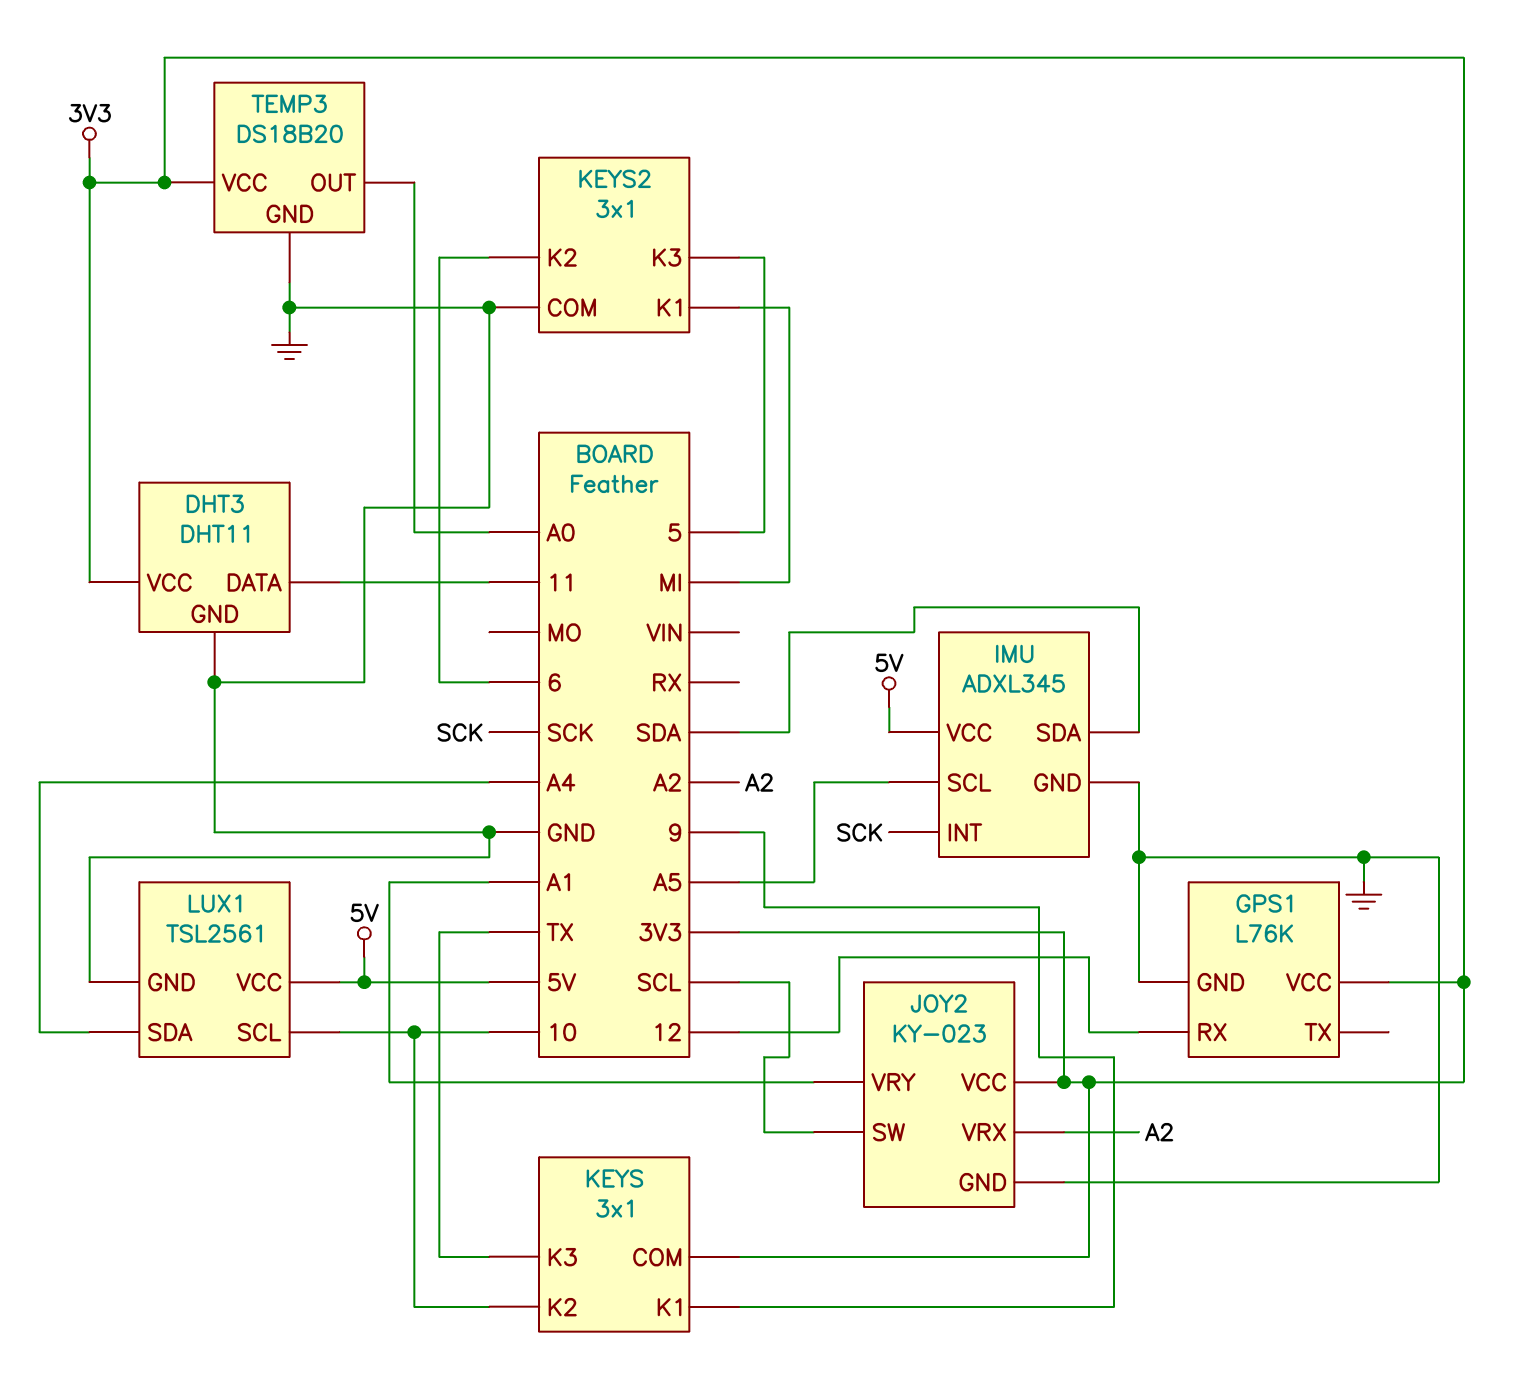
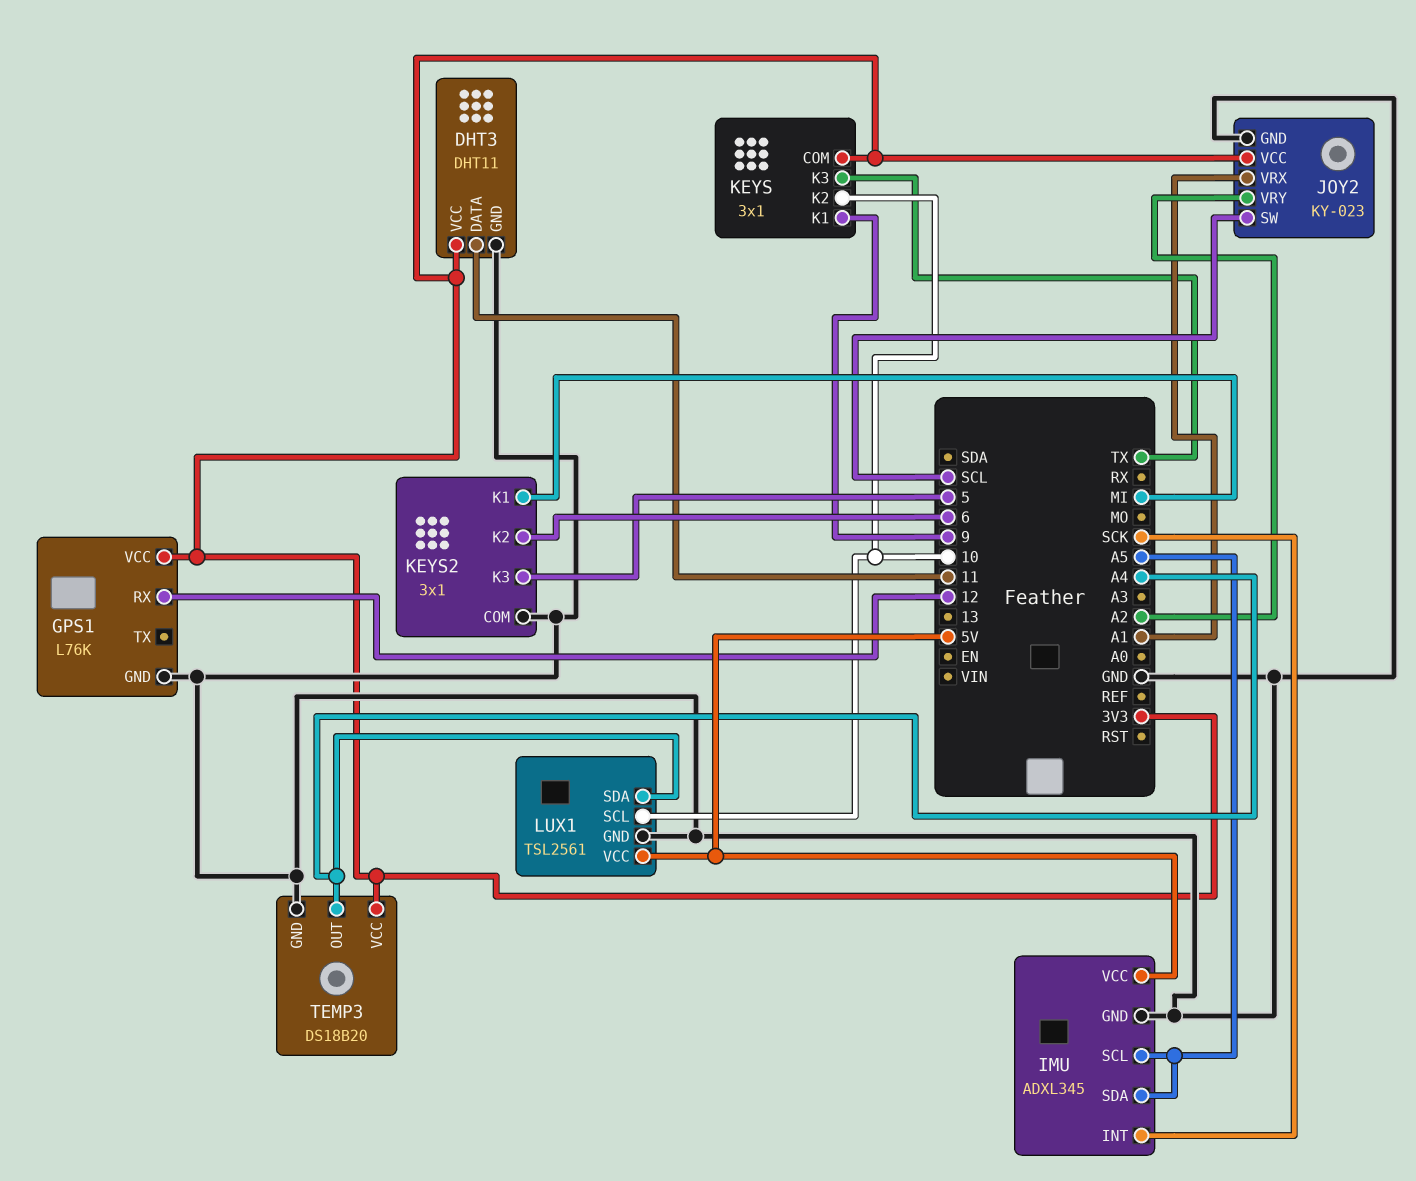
IMU pin SDA: SDA -> A5
JOY2 pin VRX: A2 -> A1
JOY2 pin VRY: A1 -> A2
TEMP3 pin OUT: A0 -> A4

